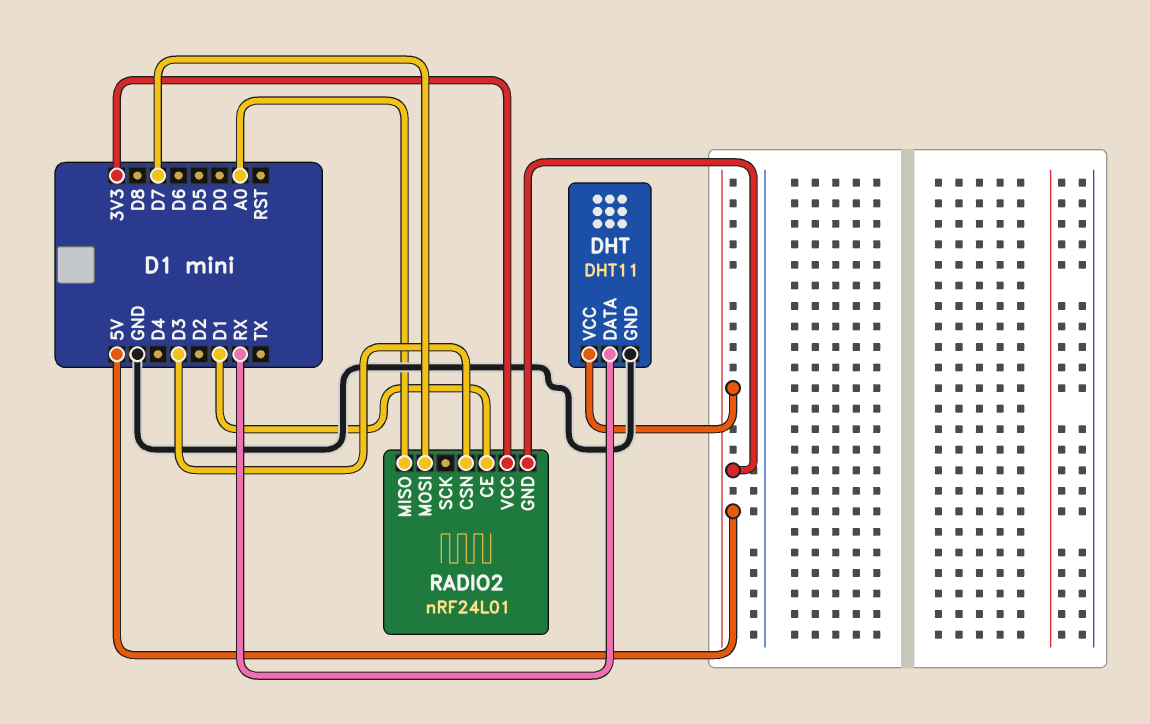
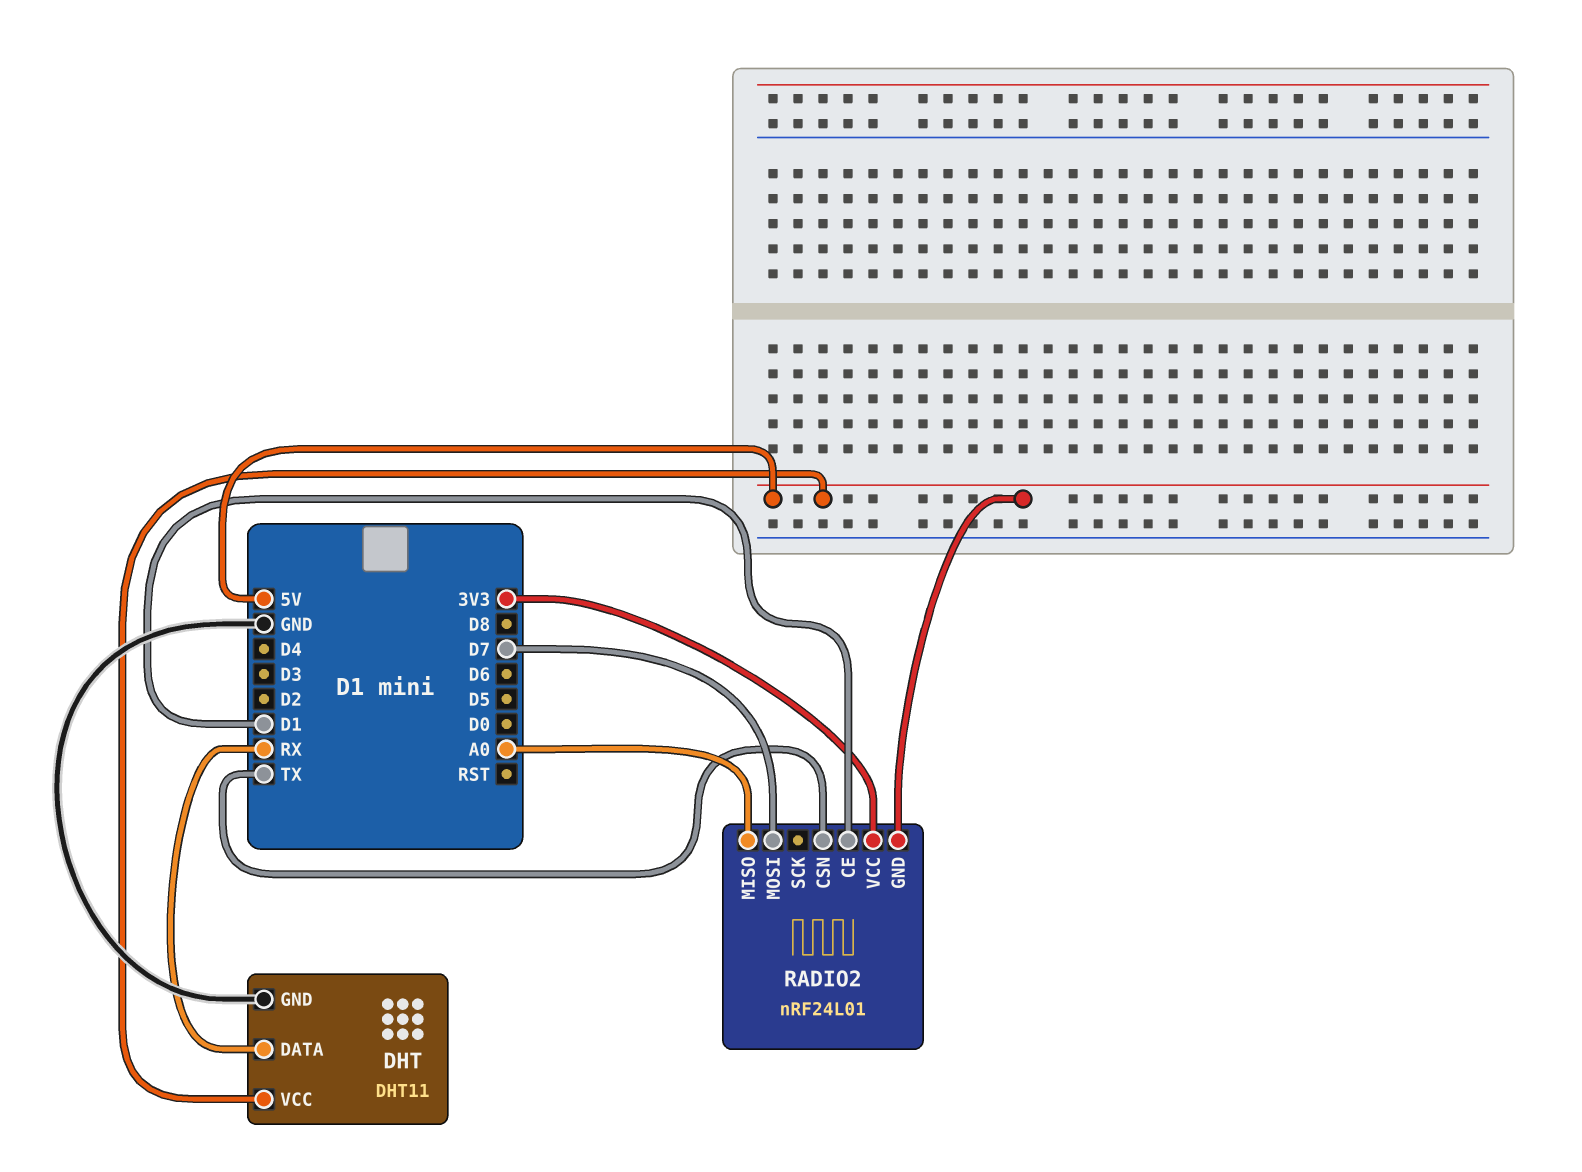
RADIO2 pin CSN: D3 -> TX

